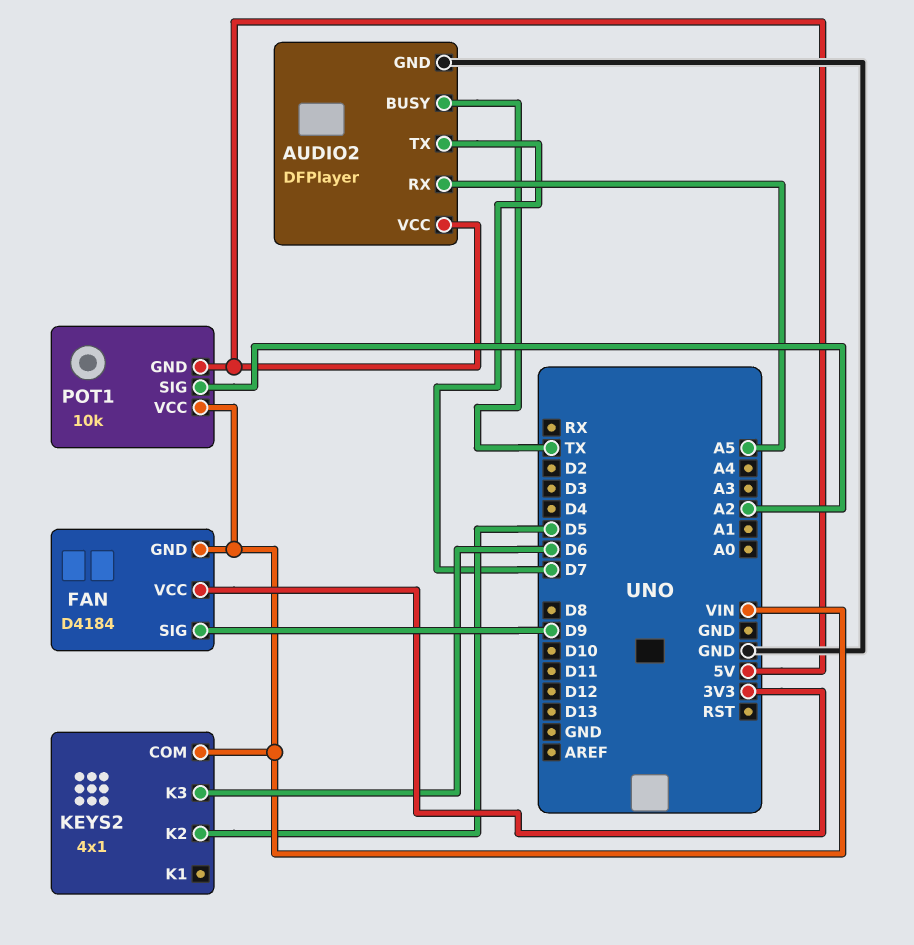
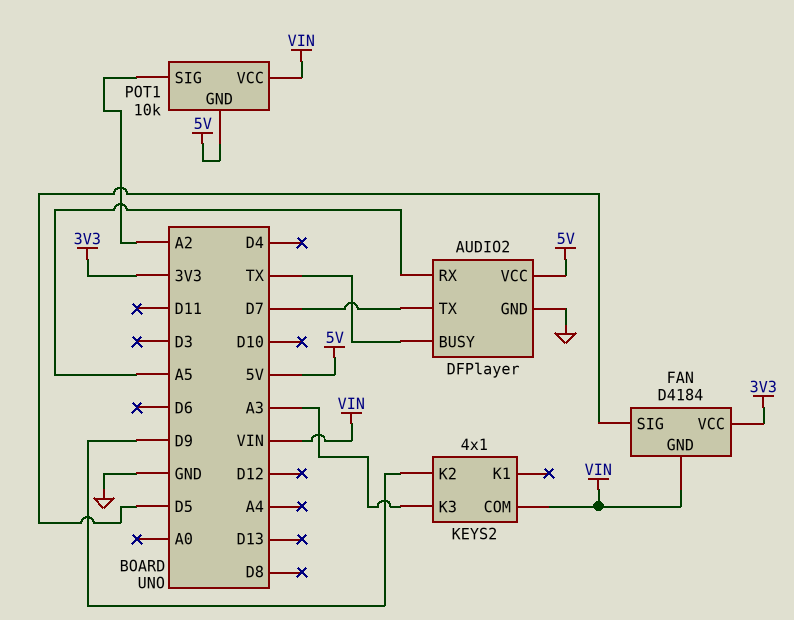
FAN pin SIG: D9 -> D5
KEYS2 pin K2: D5 -> D9
KEYS2 pin K3: D6 -> A3

